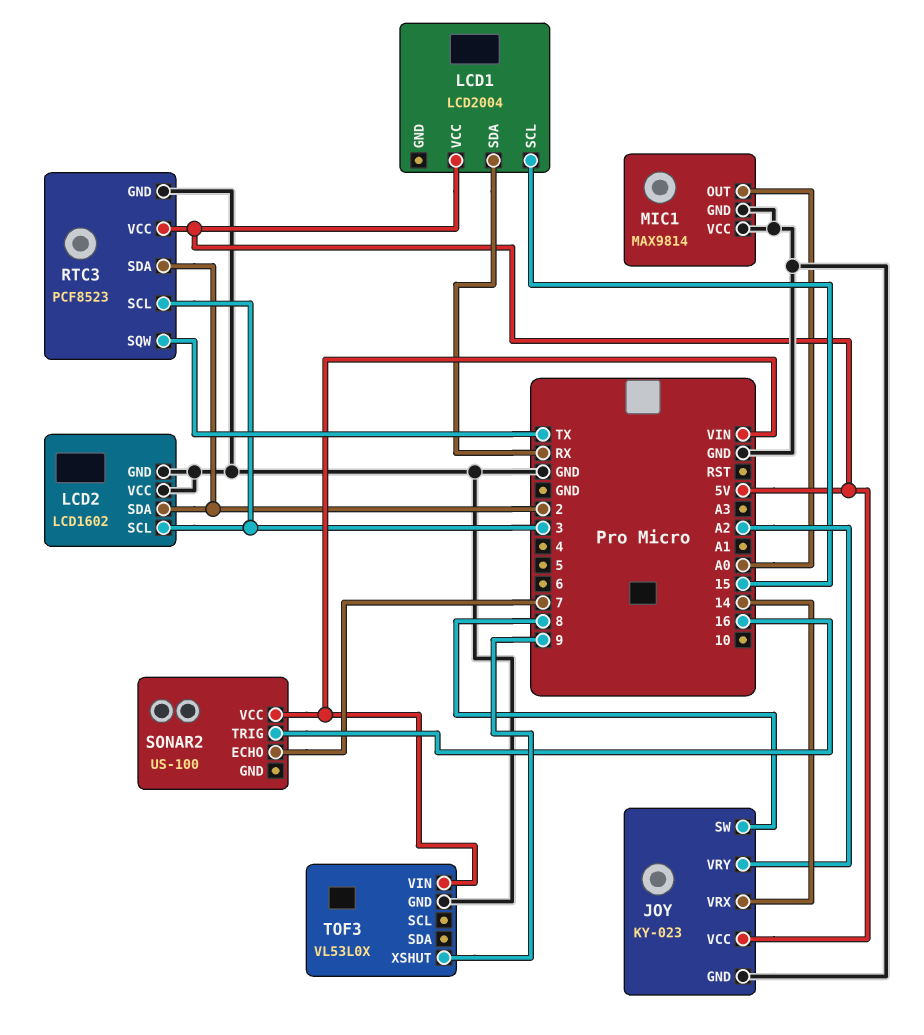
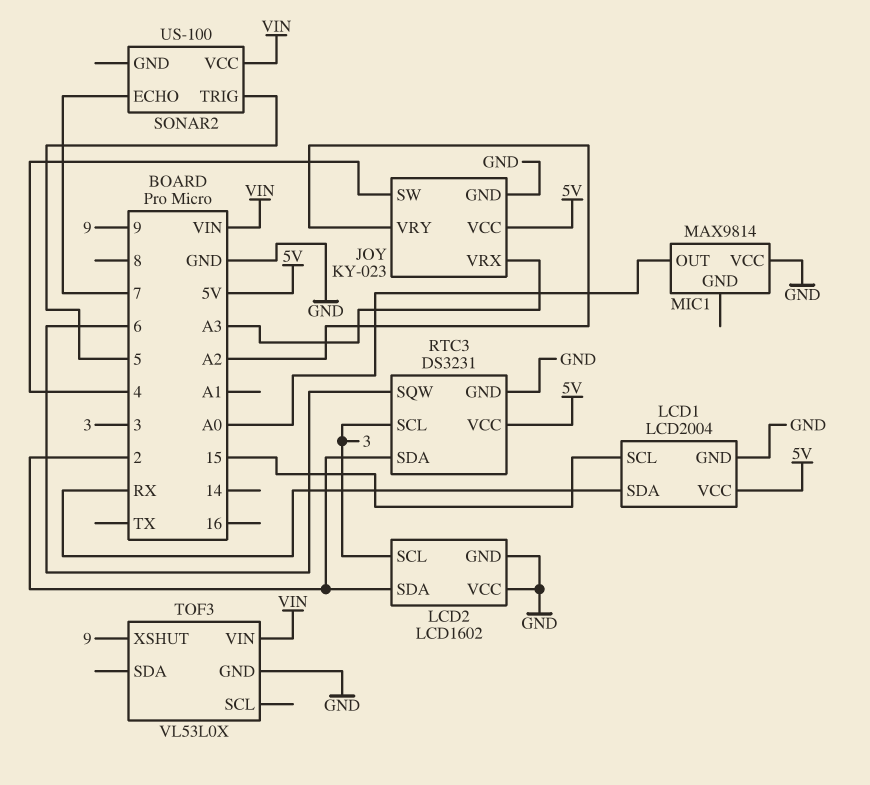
JOY pin SW: 8 -> 4
JOY pin VRX: 14 -> A3
LCD1 pin GND: none -> GND
MIC1 pin GND: GND -> none
RTC3: PCF8523 -> DS3231
RTC3 pin SQW: TX -> 6
SONAR2 pin TRIG: 16 -> 5

